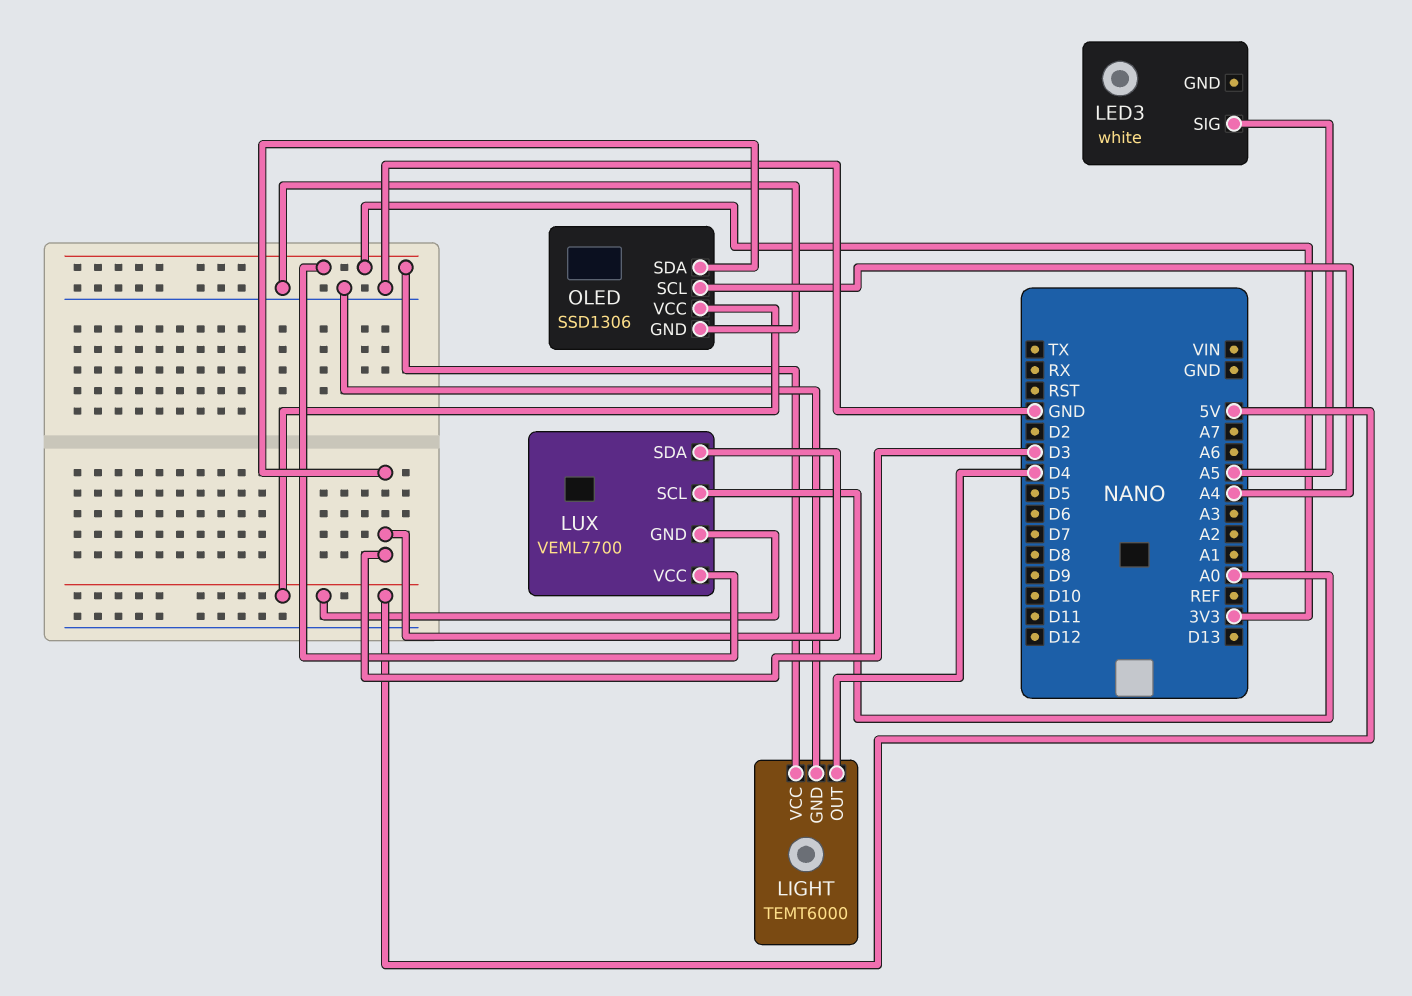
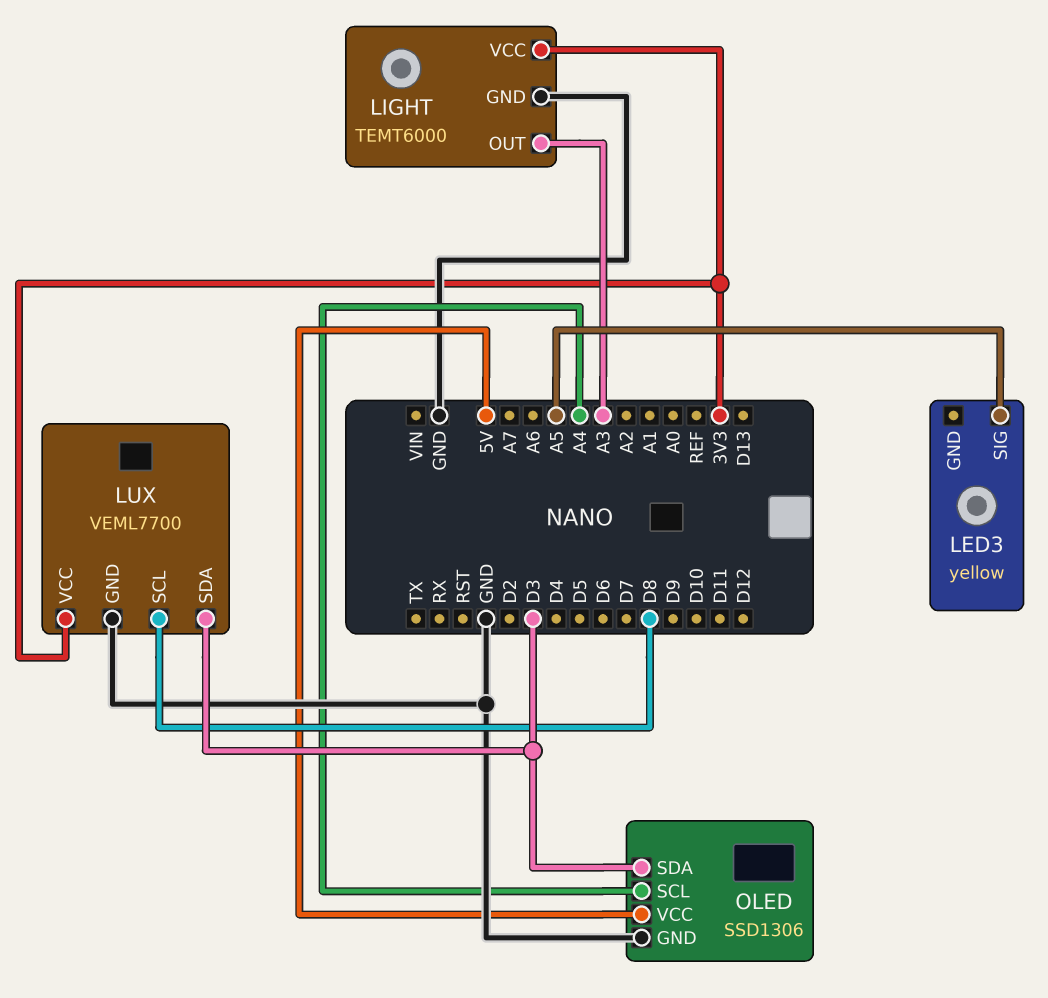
LED3: white -> yellow
LIGHT pin OUT: D4 -> A3
LUX pin GND: 5V -> GND
LUX pin SCL: A0 -> D8

